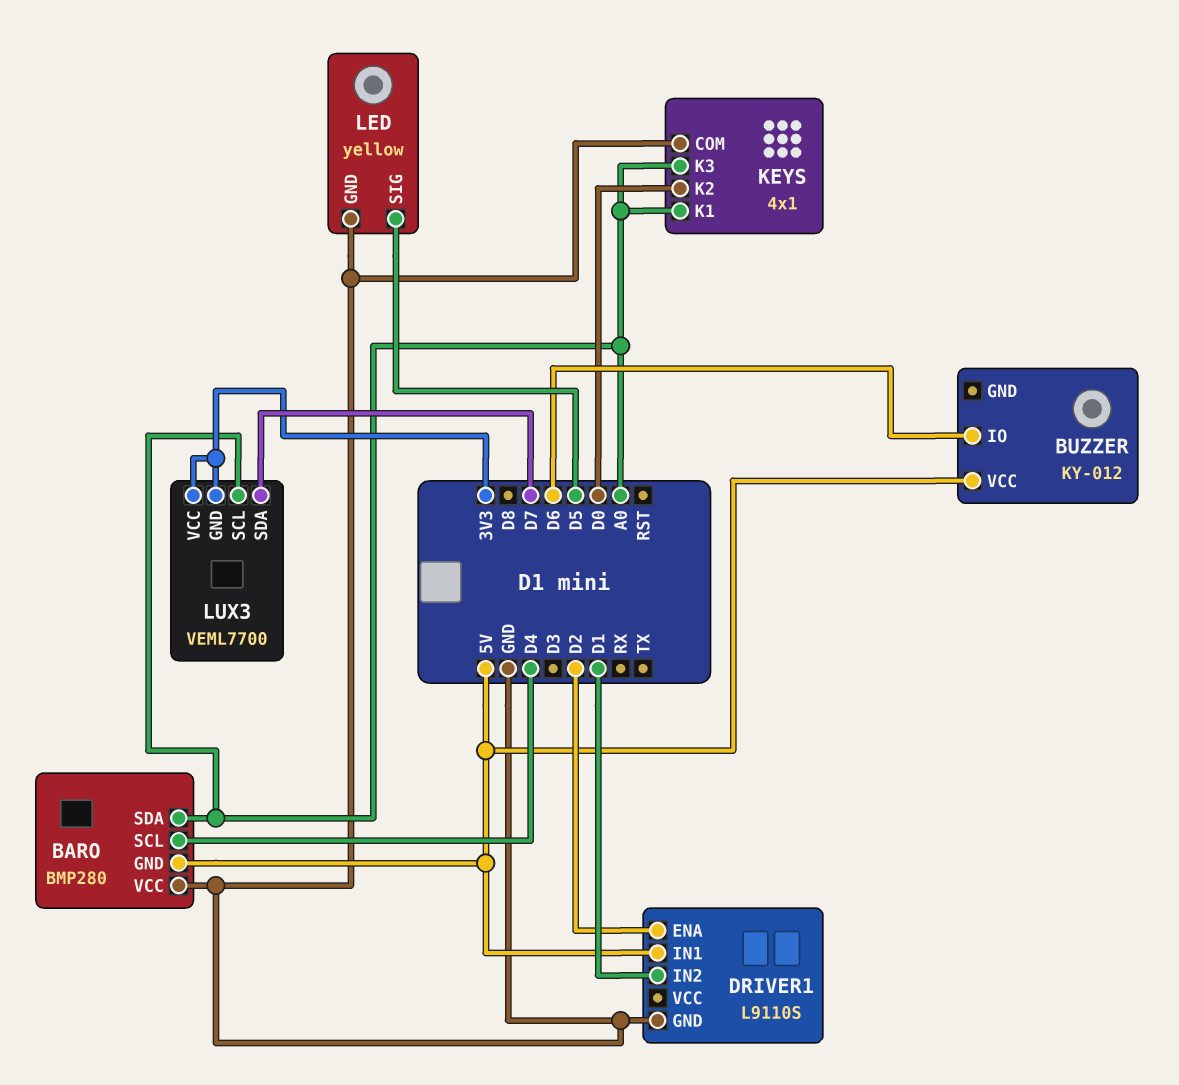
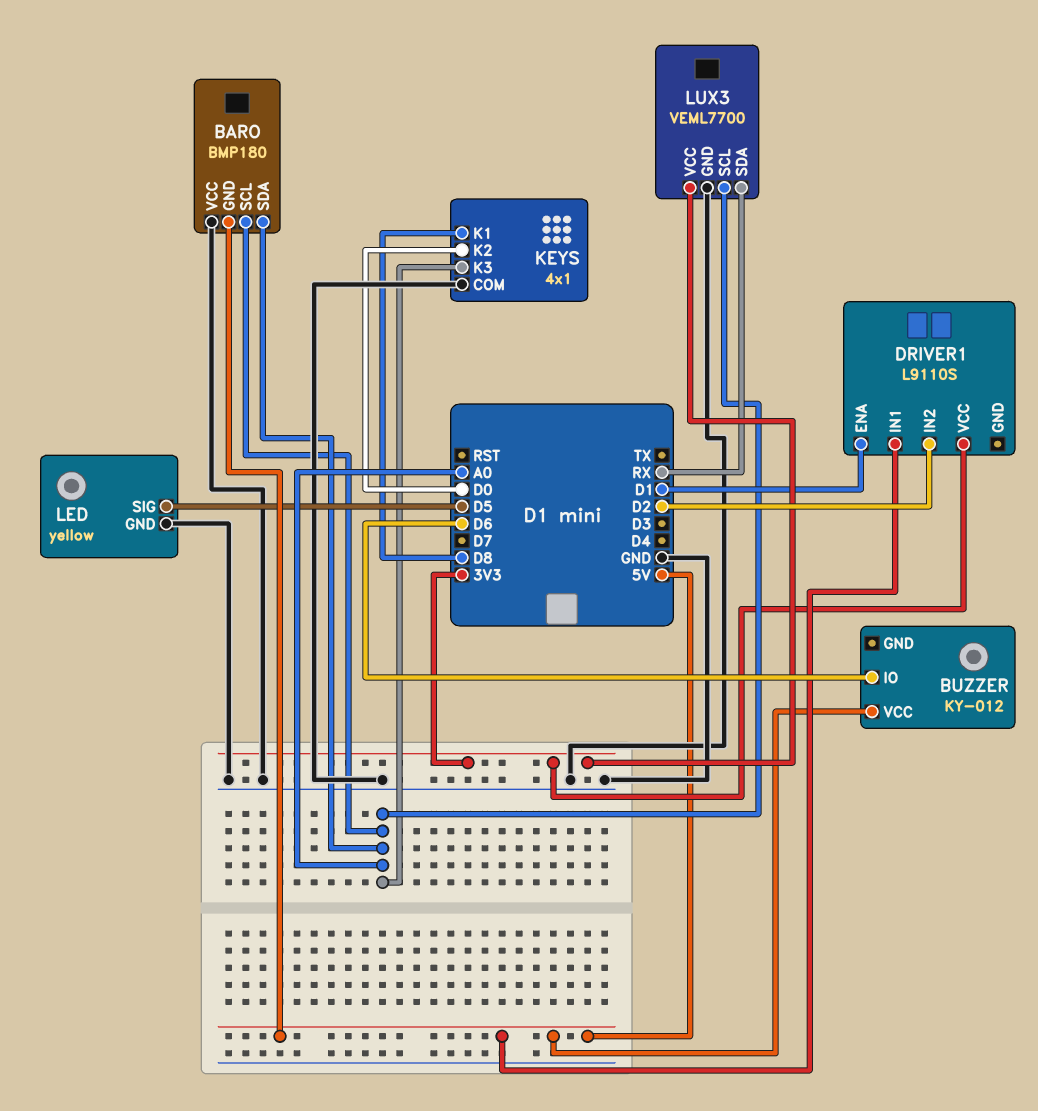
BARO: BMP280 -> BMP180
BARO pin SCL: D4 -> A0
DRIVER1 pin ENA: D2 -> D1
DRIVER1 pin GND: GND -> none
DRIVER1 pin IN2: D1 -> D2
DRIVER1 pin VCC: none -> 3V3
KEYS pin K1: A0 -> D8
LUX3 pin GND: 3V3 -> GND
LUX3 pin SDA: D7 -> RX

